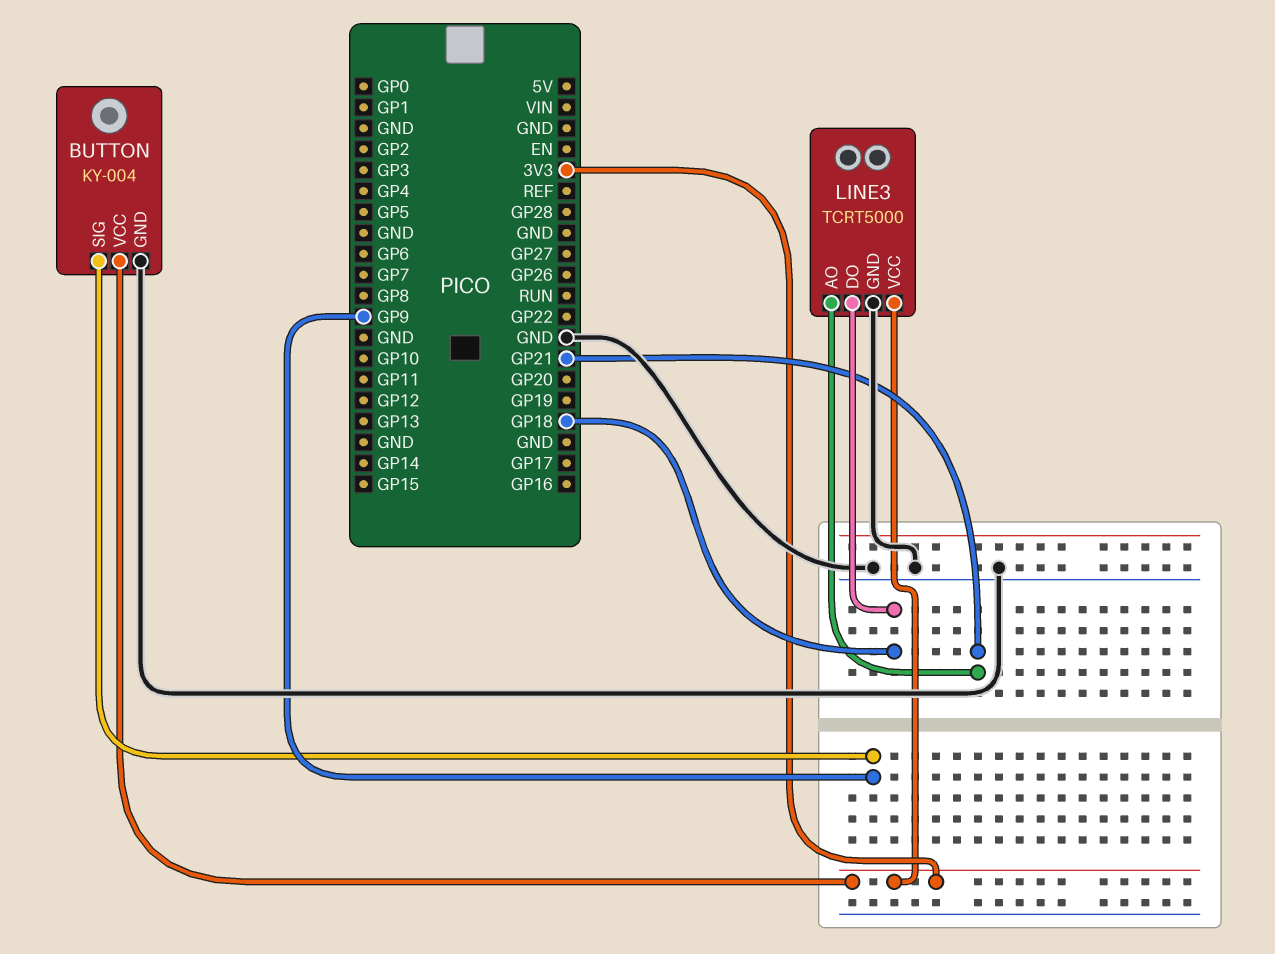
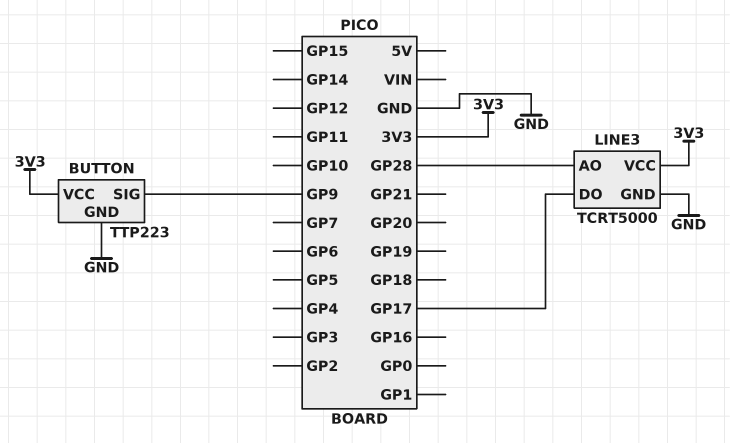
BUTTON: KY-004 -> TTP223
LINE3 pin AO: GP21 -> GP28
LINE3 pin DO: GP18 -> GP17

